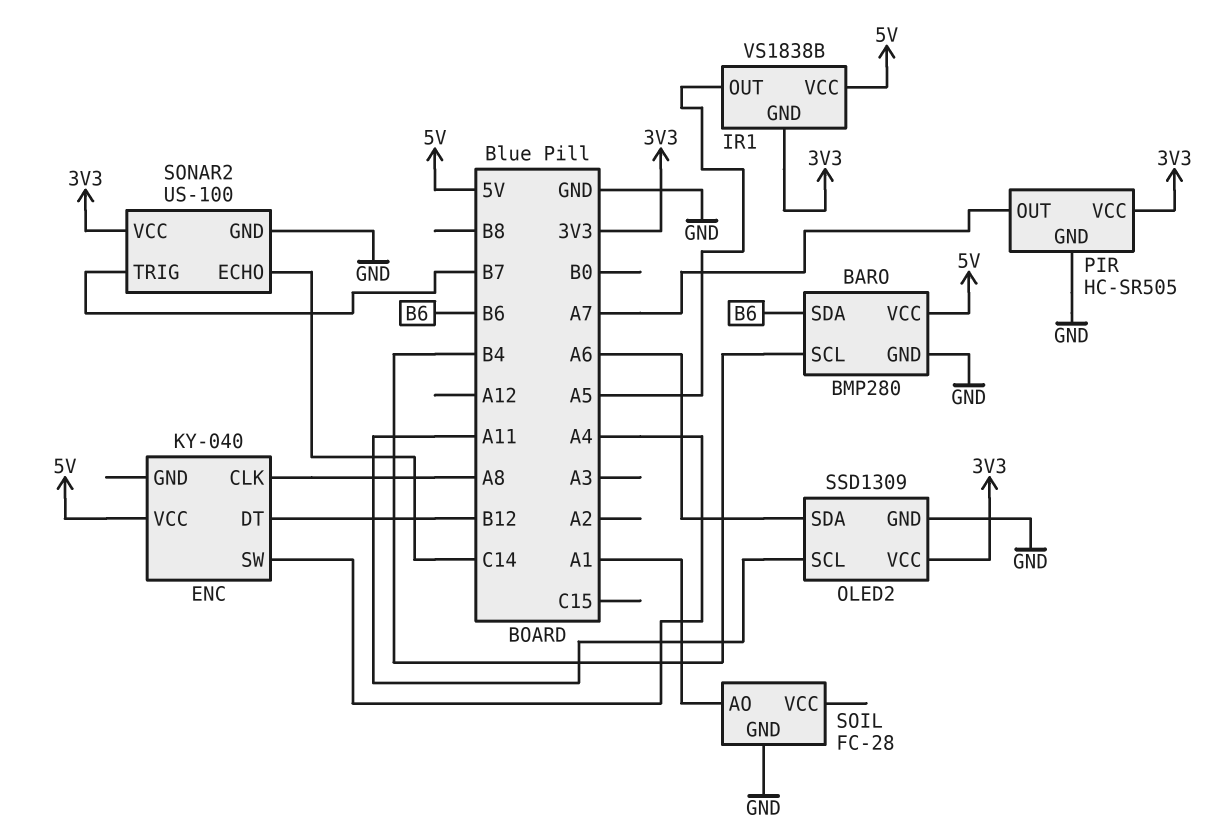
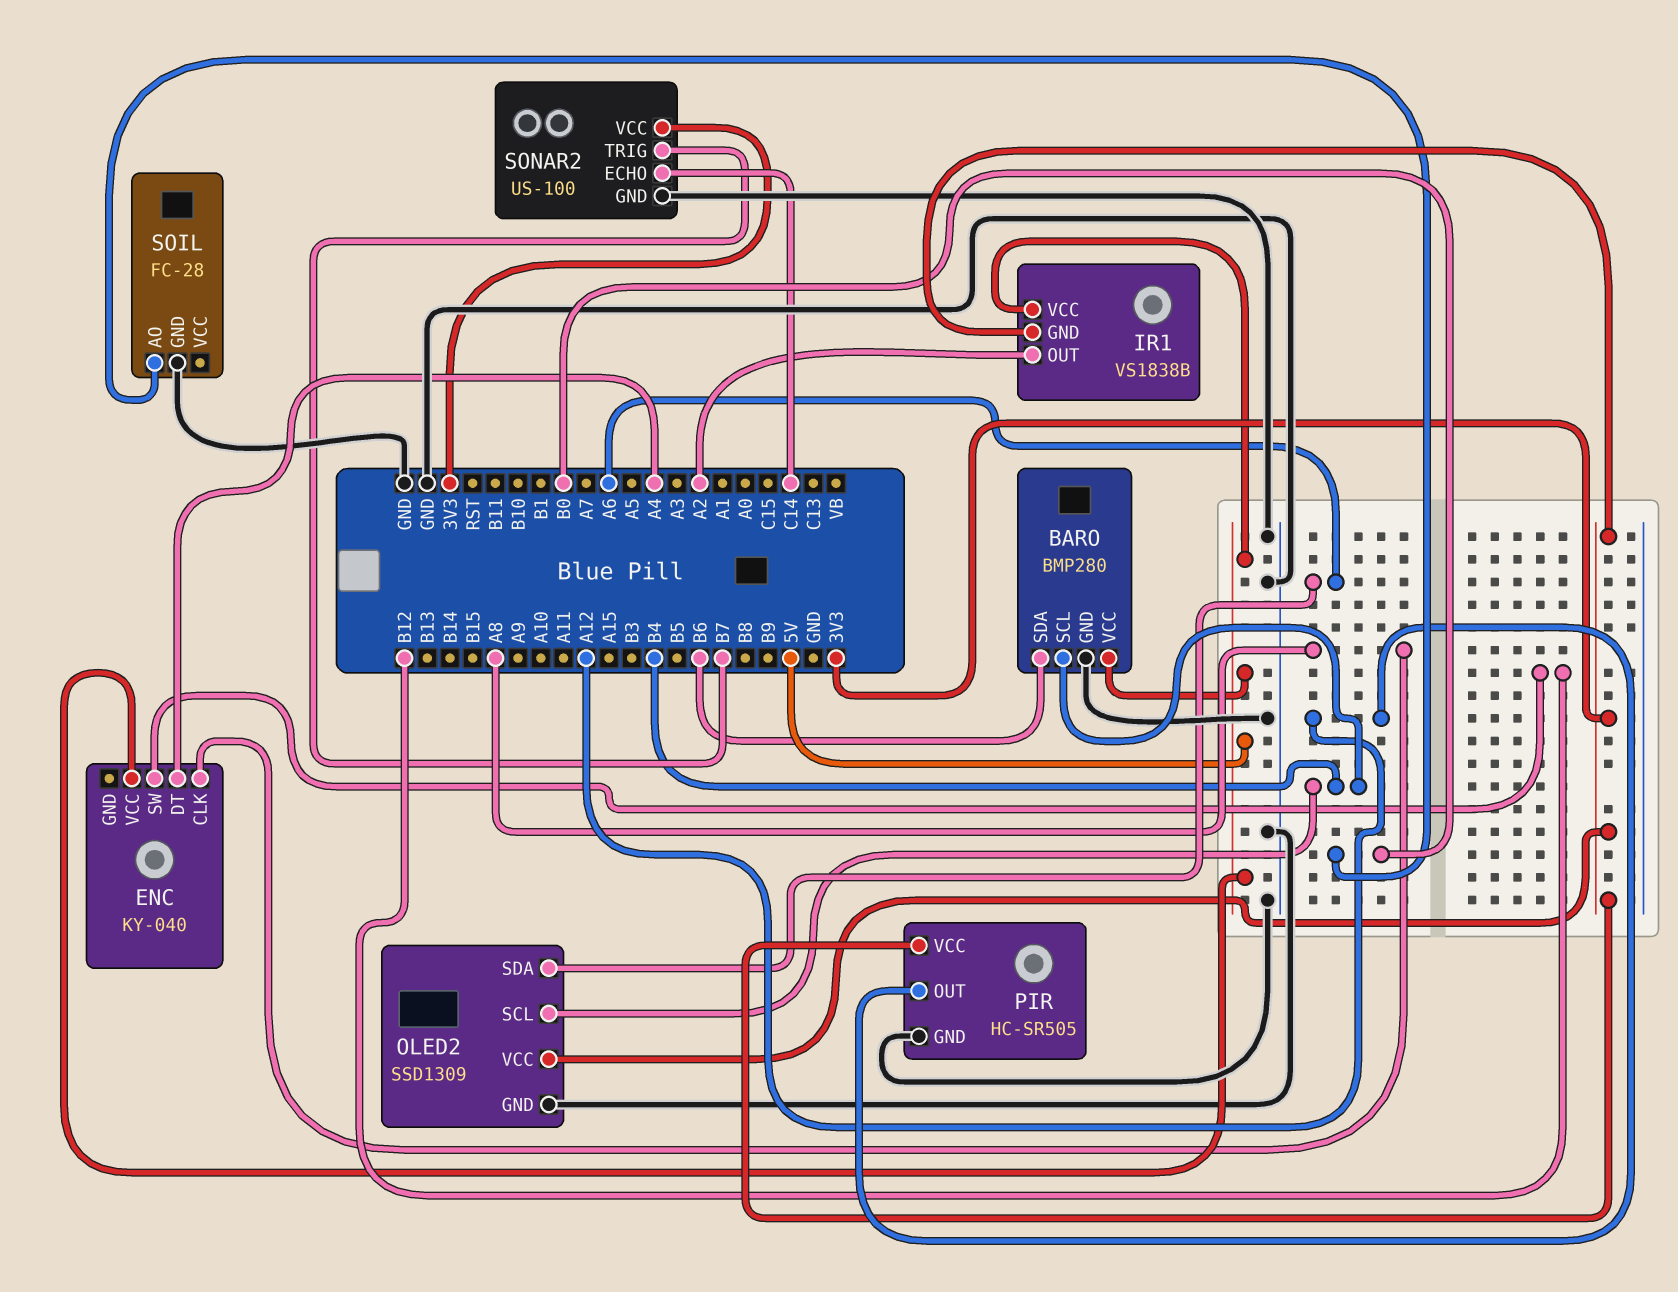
ENC pin DT: B12 -> A4
ENC pin SW: A4 -> B12
IR1 pin OUT: A5 -> A2
OLED2 pin SCL: A11 -> B4
PIR pin OUT: A7 -> A12
SOIL pin AO: A1 -> B0

